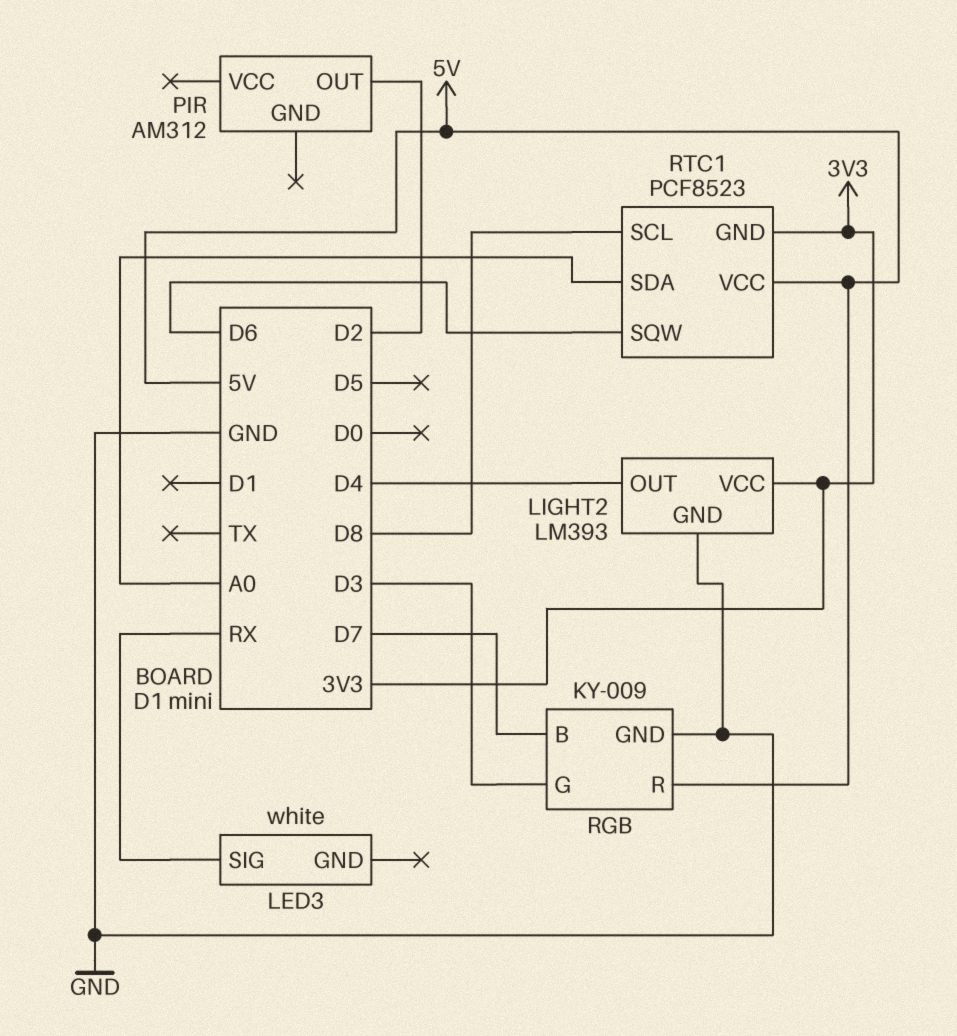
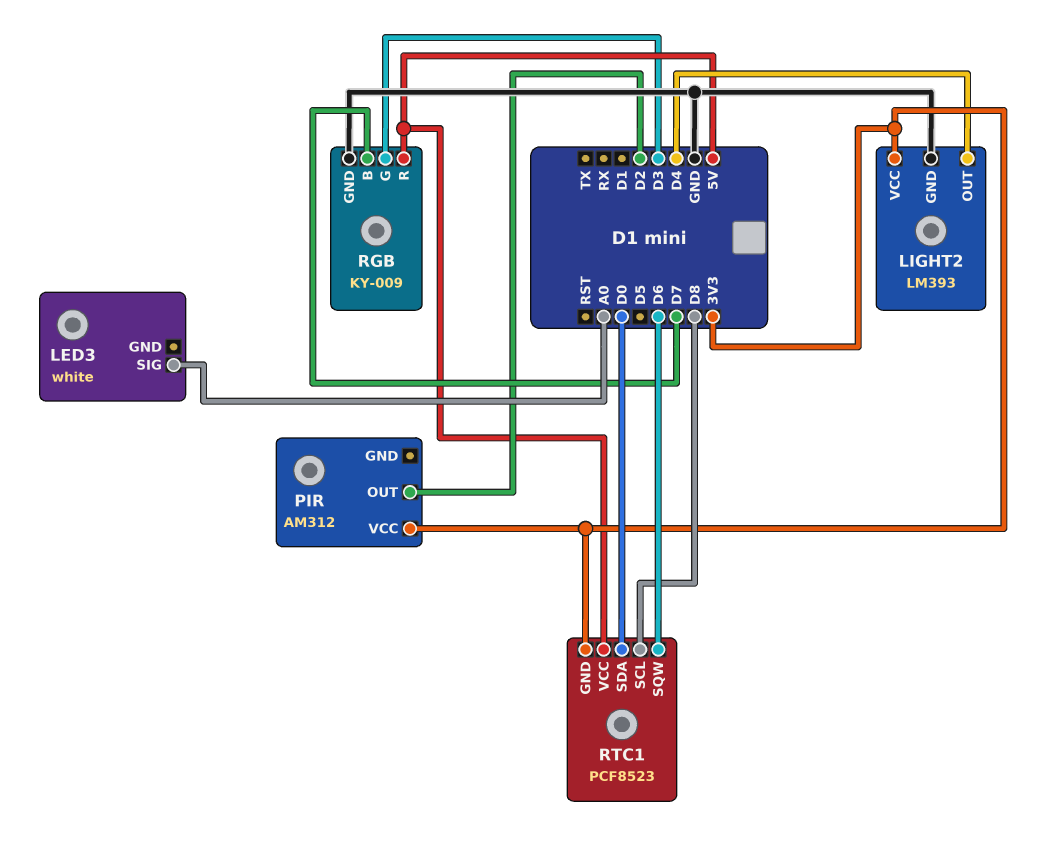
LED3 pin SIG: RX -> A0
PIR pin VCC: none -> 3V3
RTC1 pin SDA: A0 -> D0

